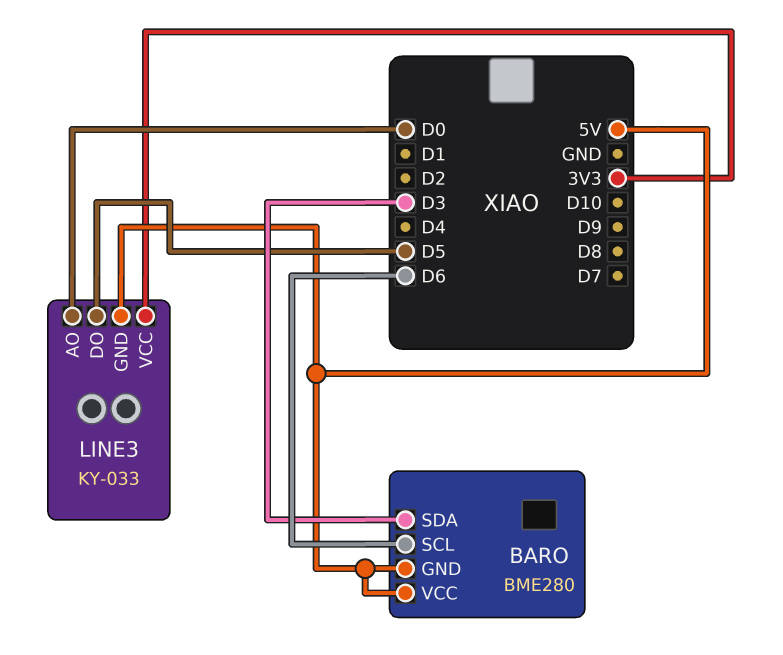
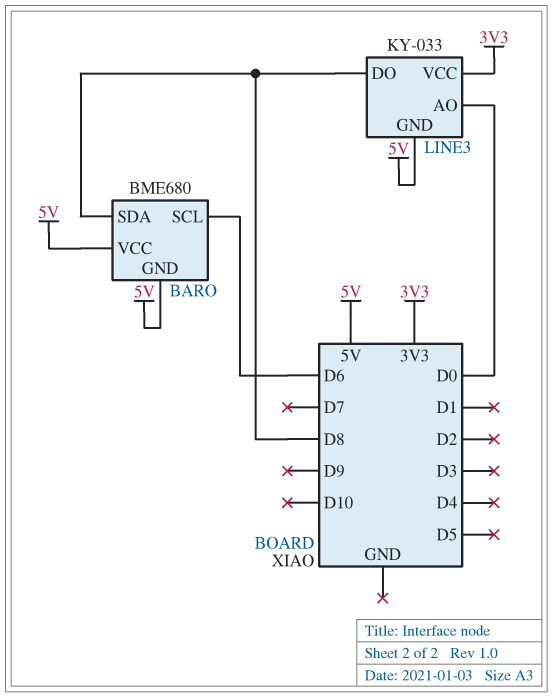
BARO: BME280 -> BME680
BARO pin SDA: D3 -> D8
LINE3 pin DO: D5 -> D8

